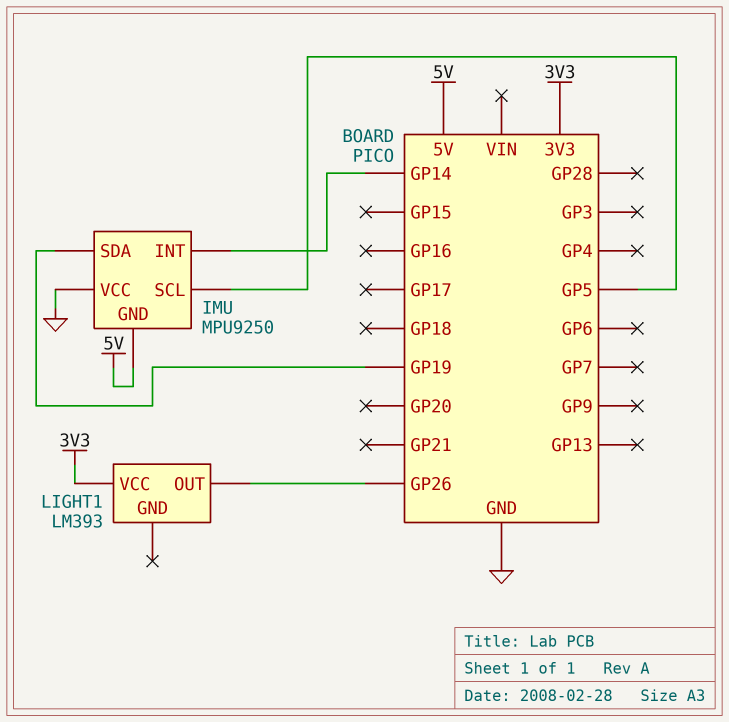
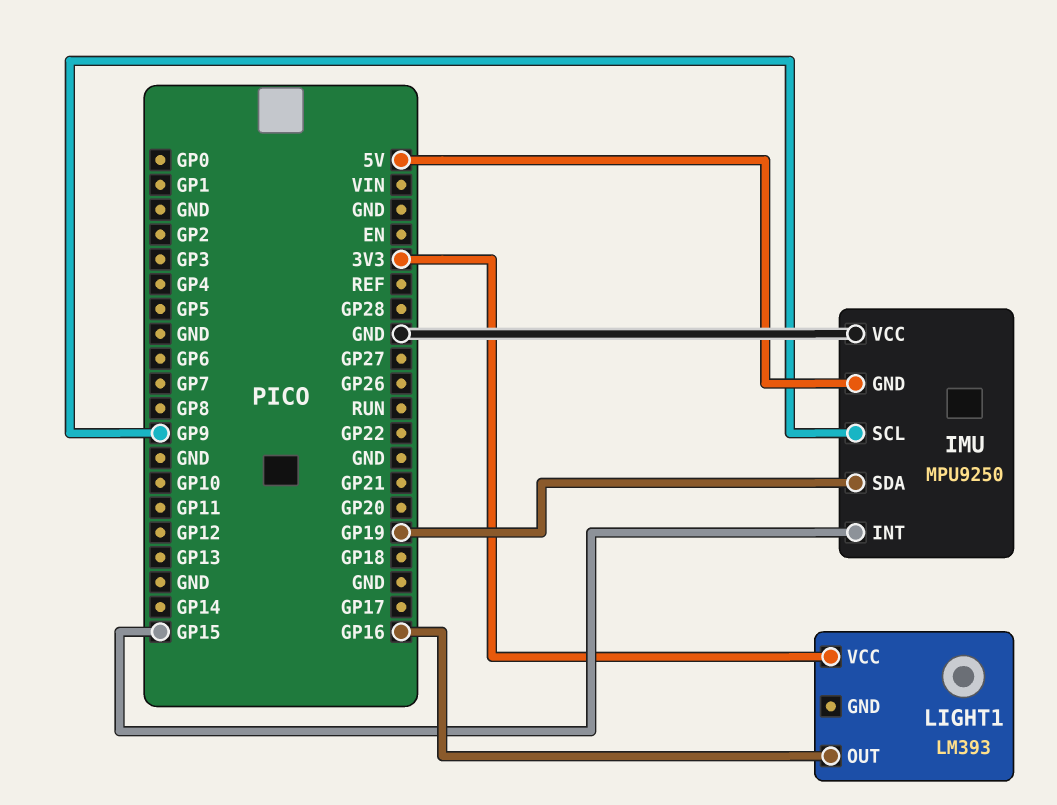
IMU pin INT: GP14 -> GP15
IMU pin SCL: GP5 -> GP9
LIGHT1 pin OUT: GP26 -> GP16

